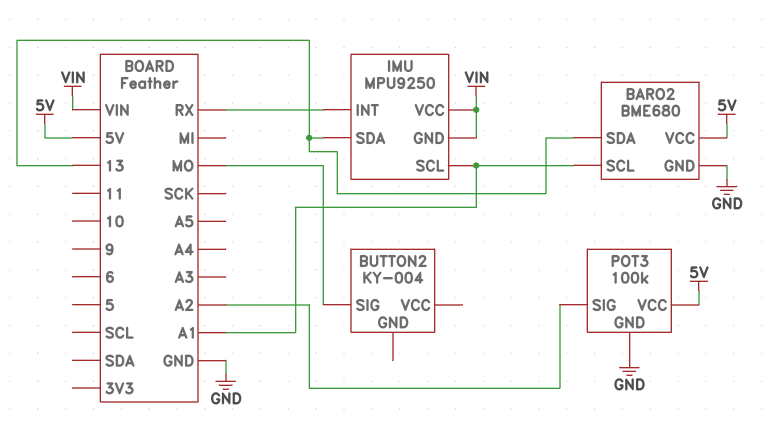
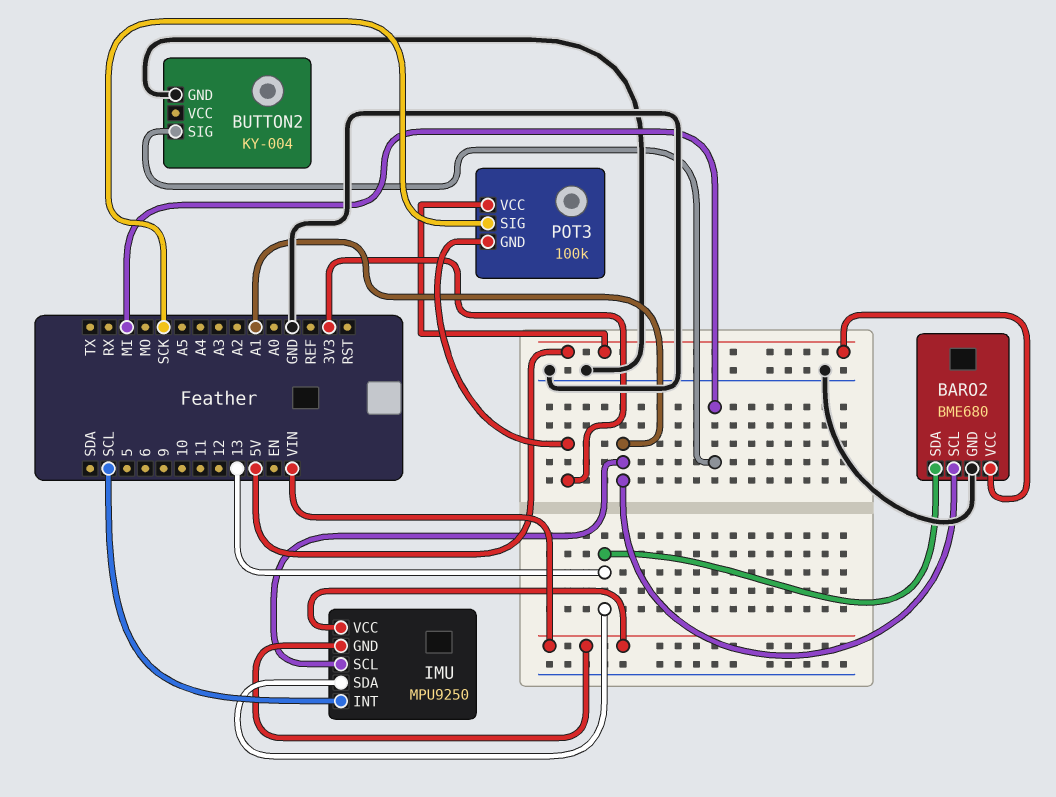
BUTTON2 pin GND: none -> GND
BUTTON2 pin SIG: MO -> MI
IMU pin INT: RX -> SCL
POT3 pin GND: GND -> 3V3
POT3 pin SIG: A2 -> SCK

